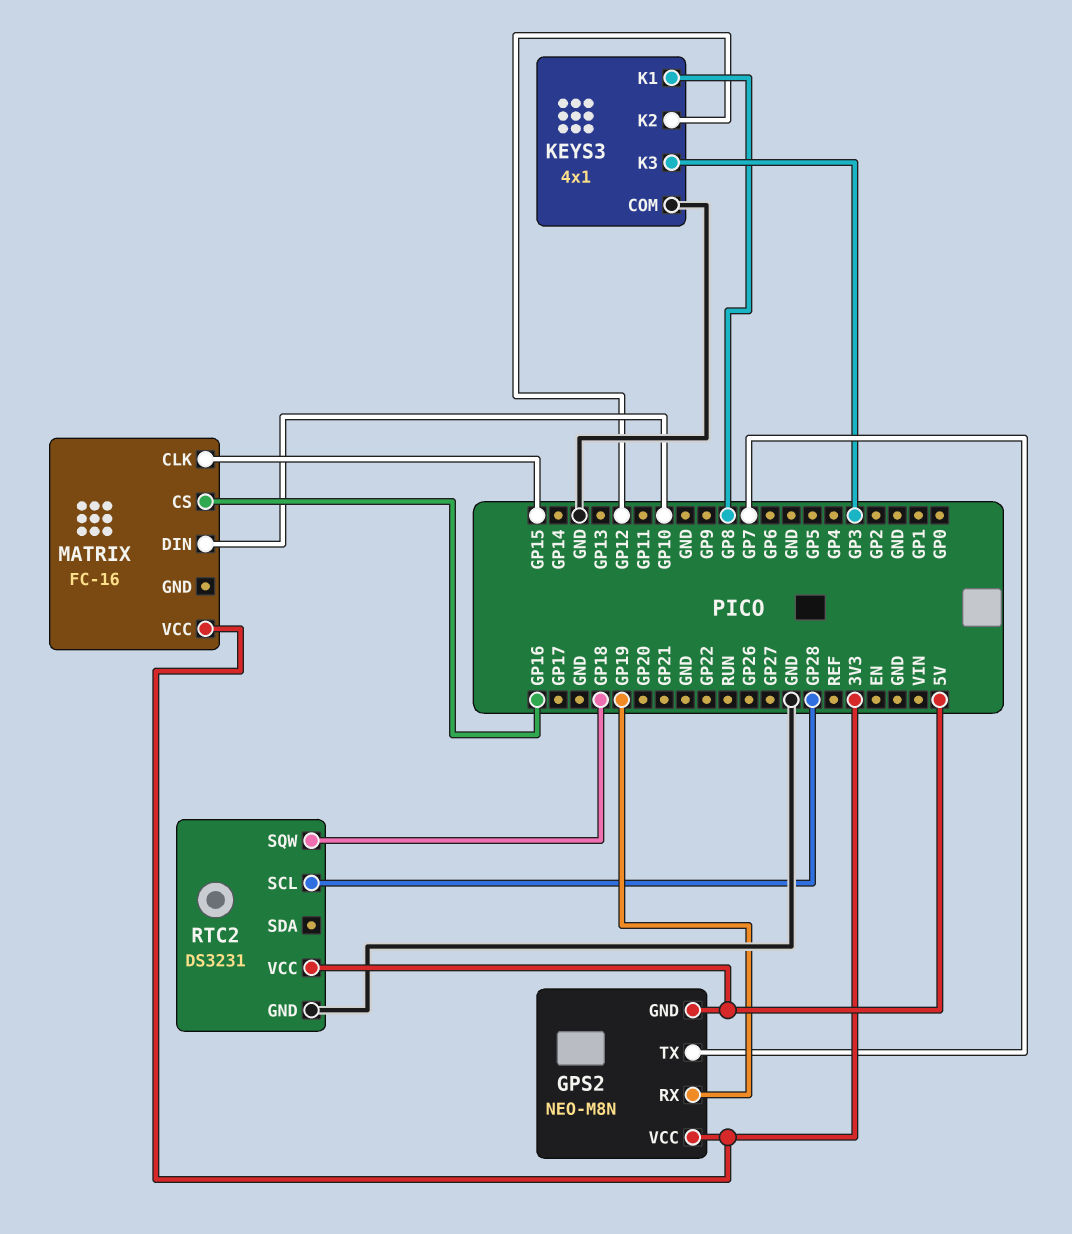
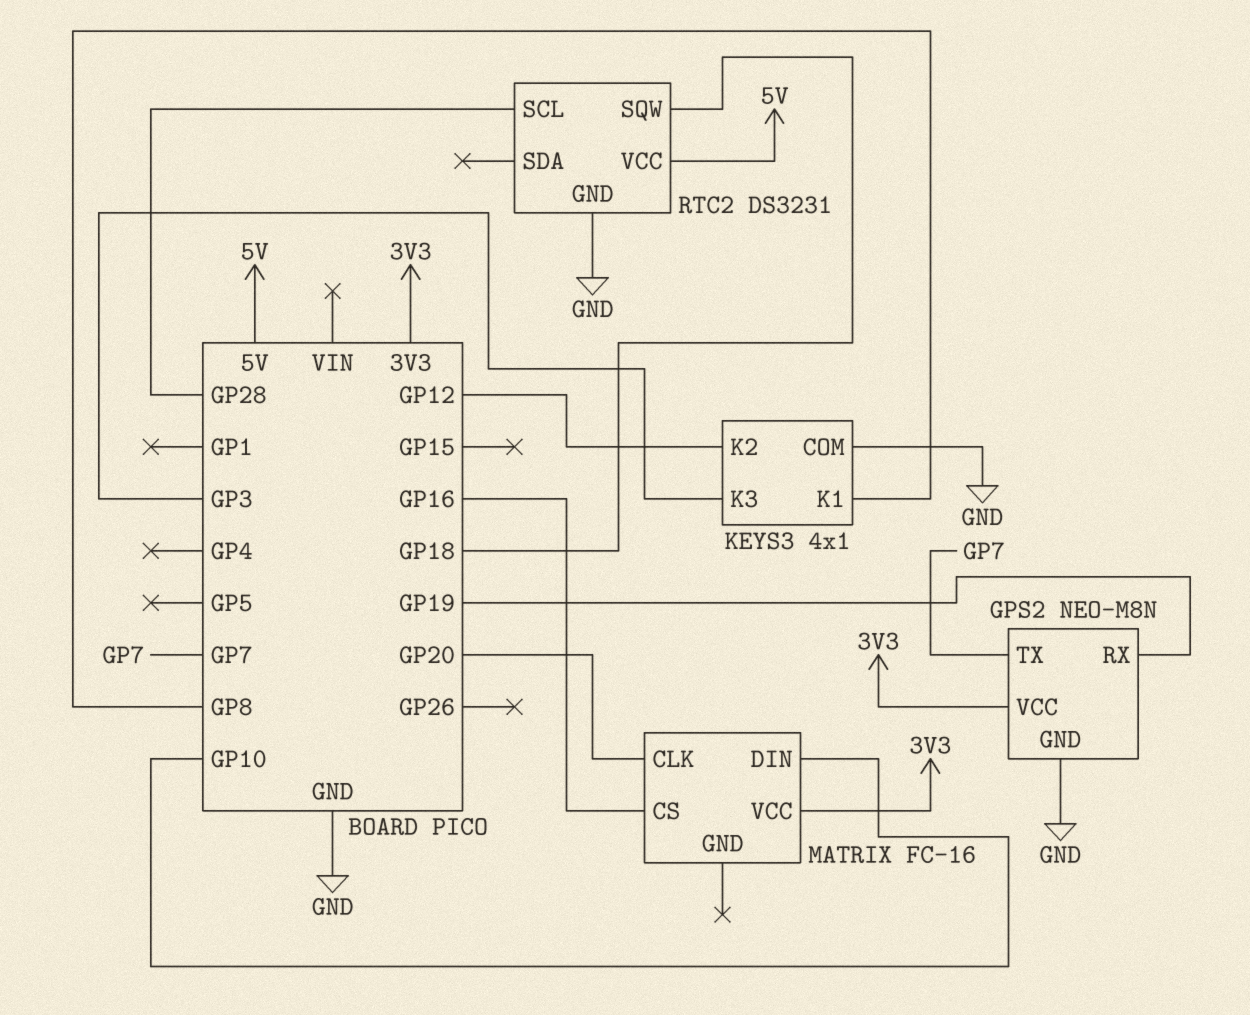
GPS2 pin GND: 5V -> GND
MATRIX pin CLK: GP15 -> GP20

